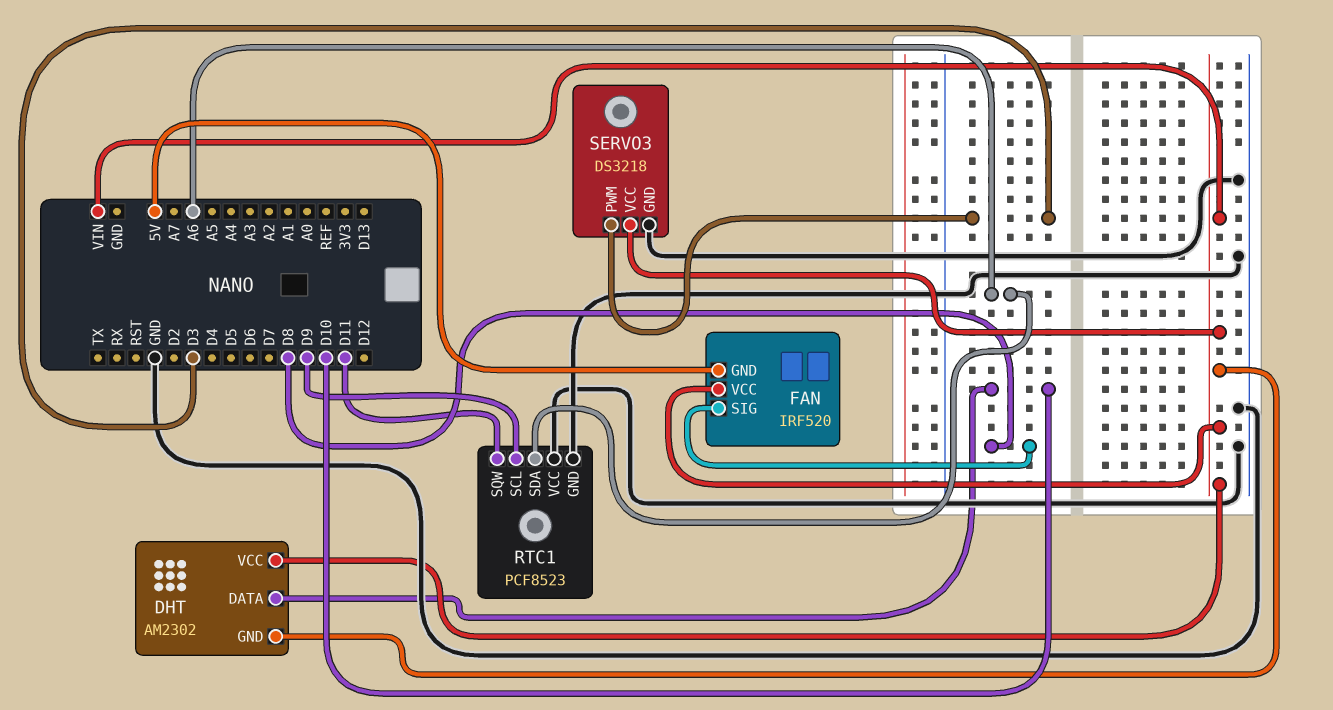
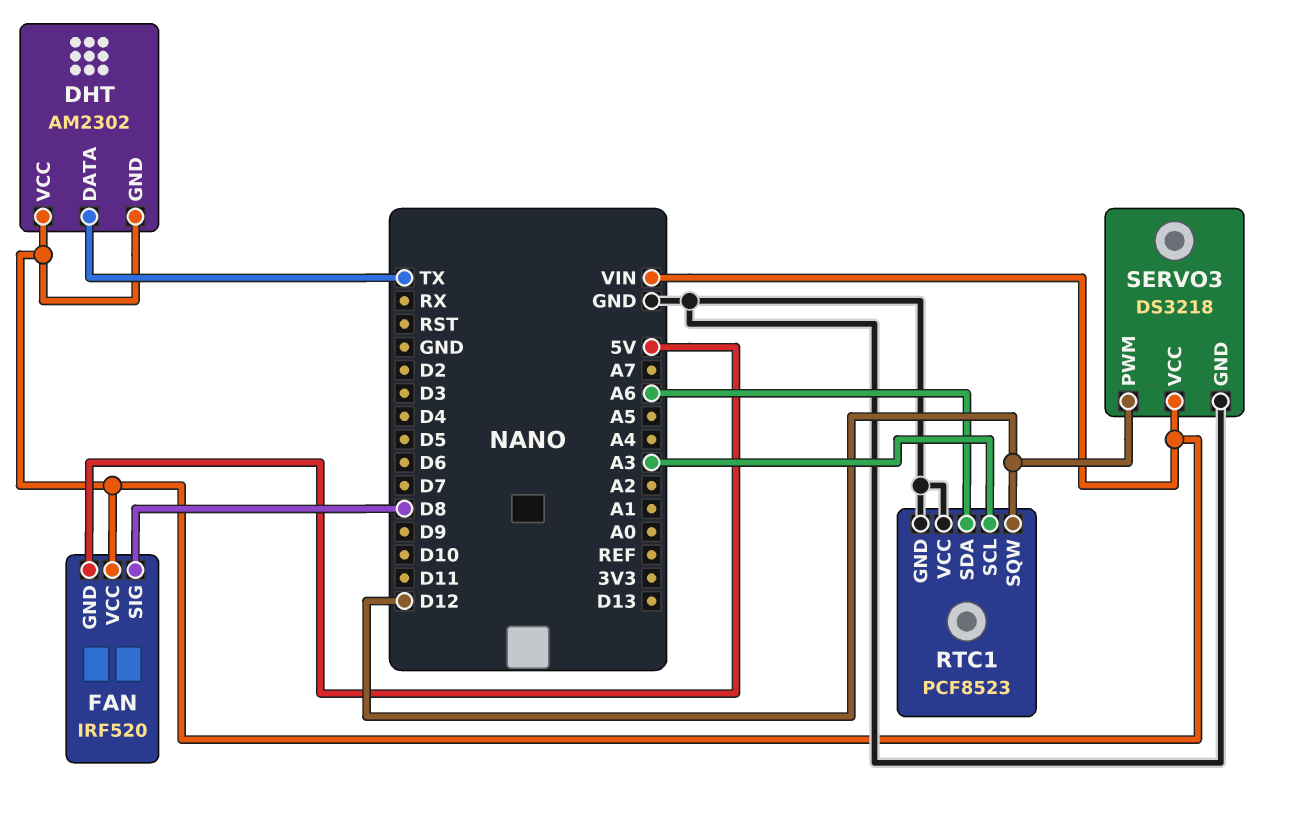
DHT pin DATA: D10 -> TX
RTC1 pin SCL: D9 -> A3
RTC1 pin SQW: D11 -> D12
SERVO3 pin PWM: D3 -> D12

